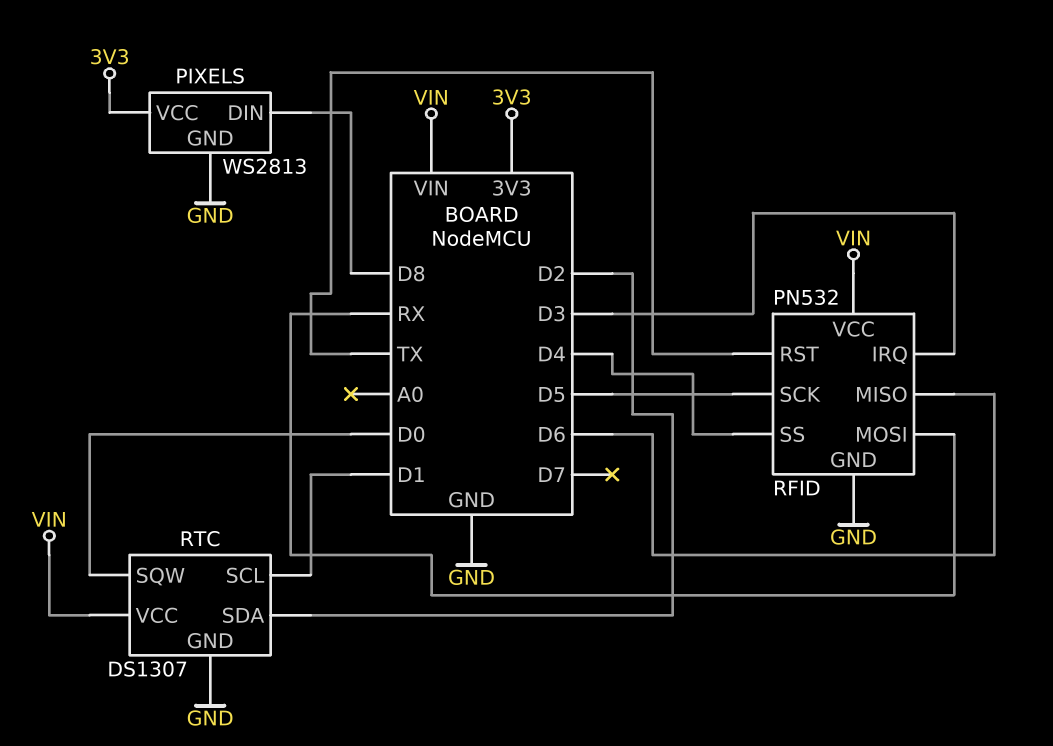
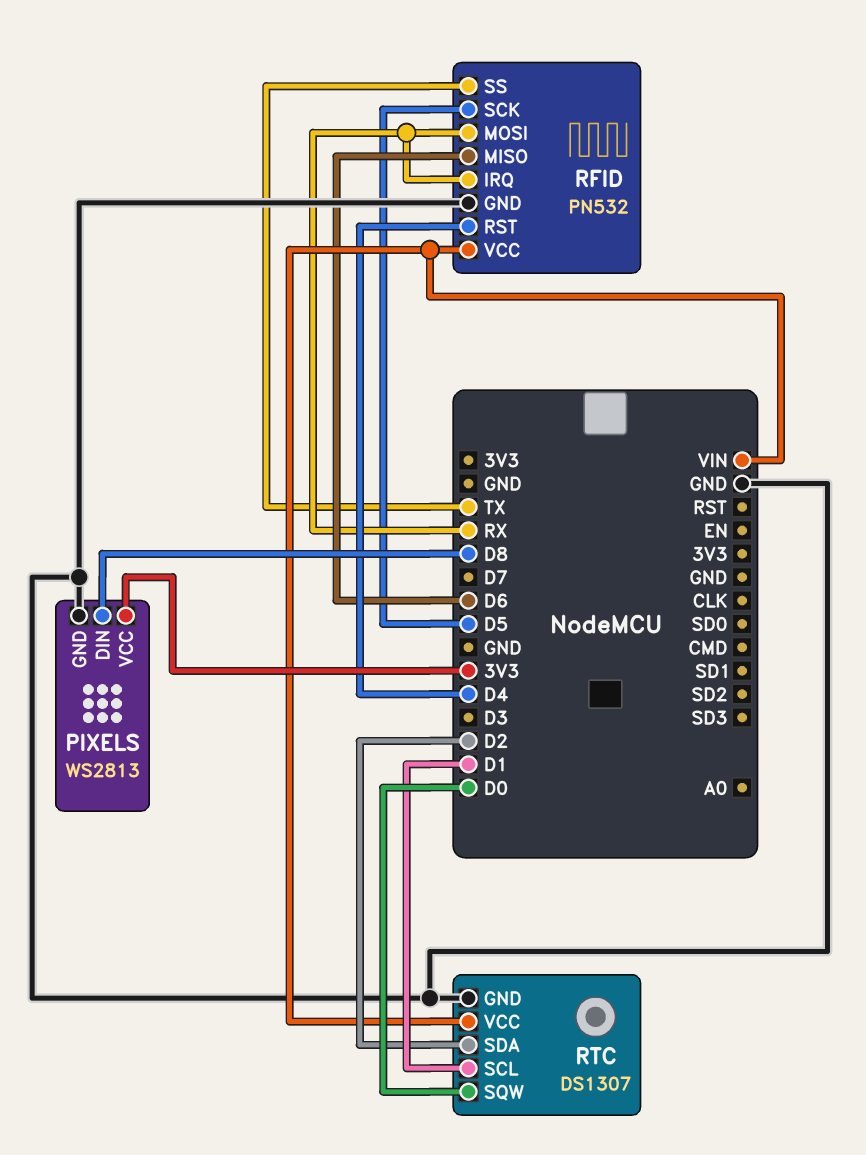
RFID pin IRQ: D3 -> RX
RFID pin RST: TX -> D4
RFID pin SS: D4 -> TX

